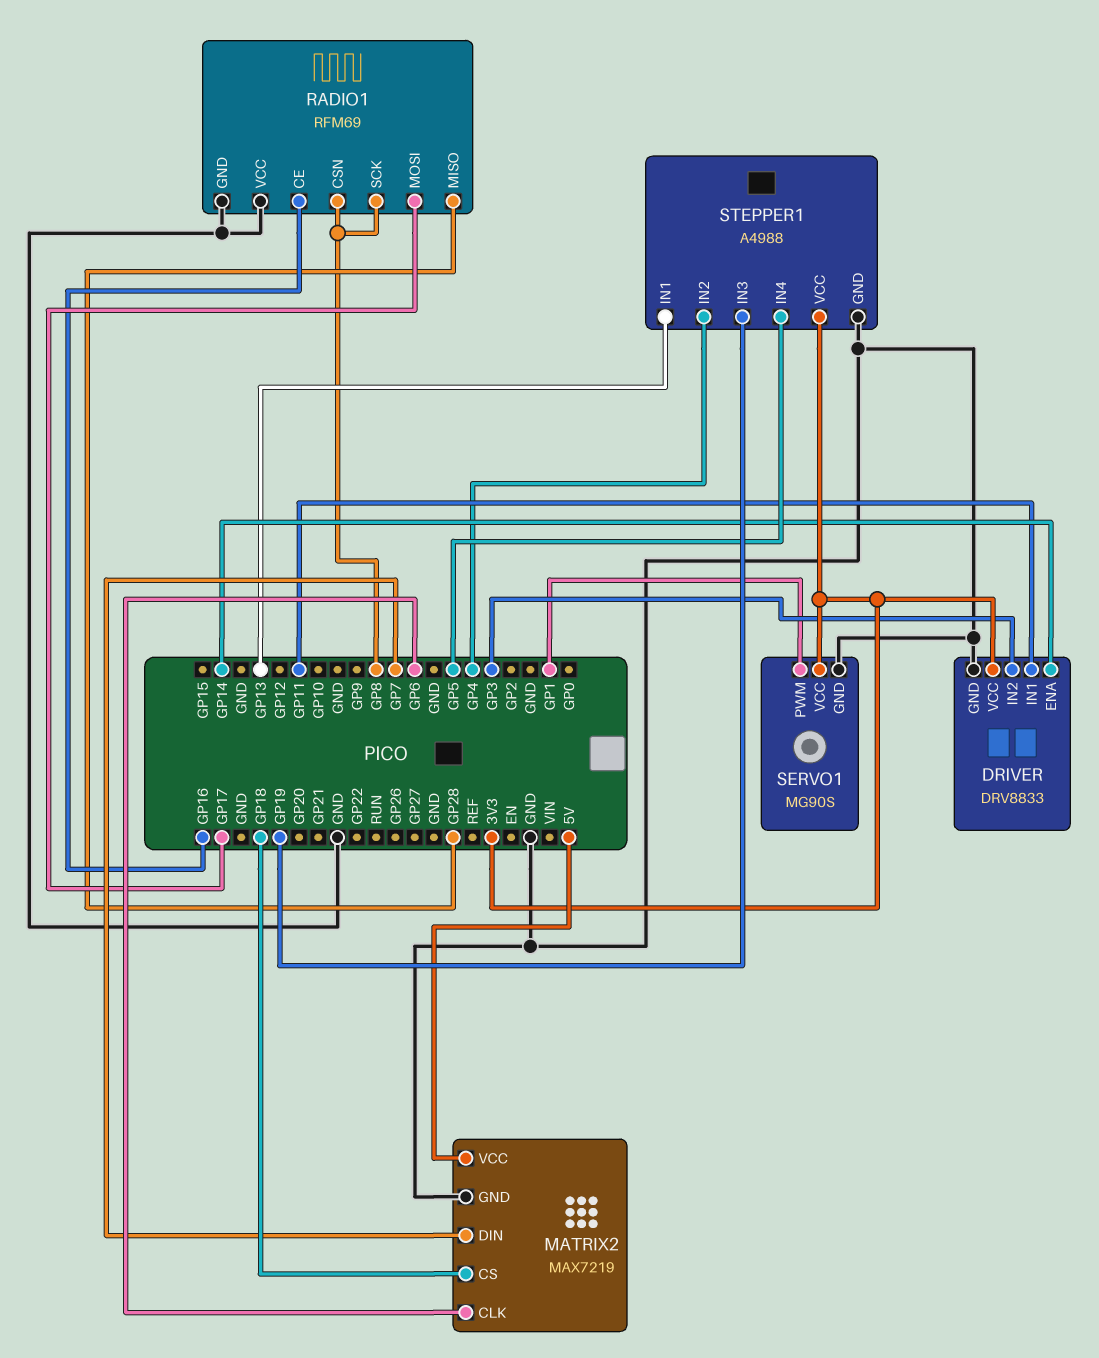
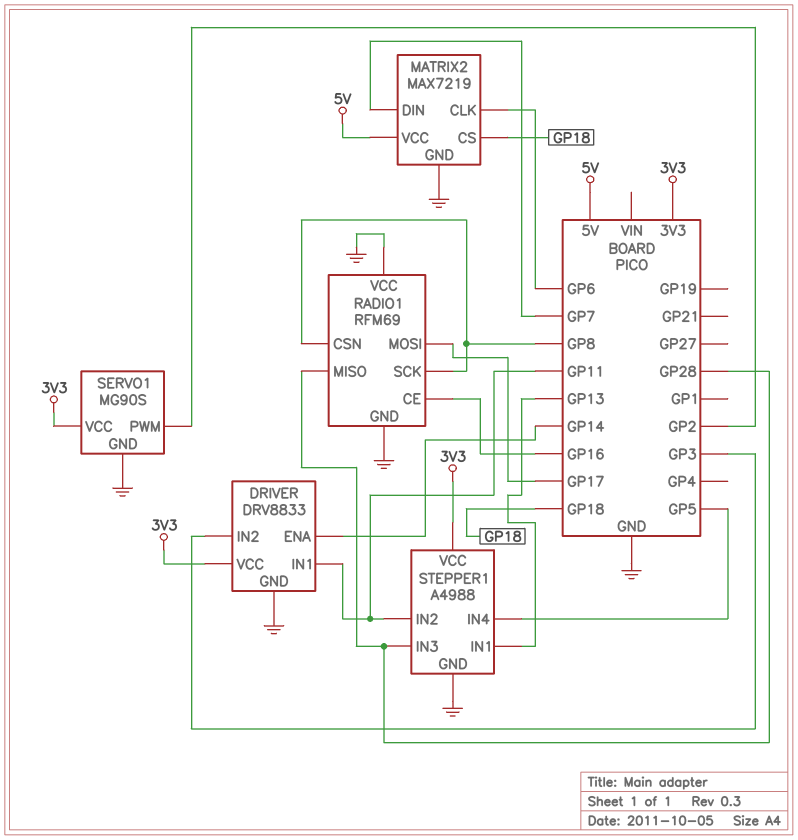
SERVO1 pin PWM: GP1 -> GP2
STEPPER1 pin IN2: GP4 -> GP11
STEPPER1 pin IN3: GP19 -> GP28

